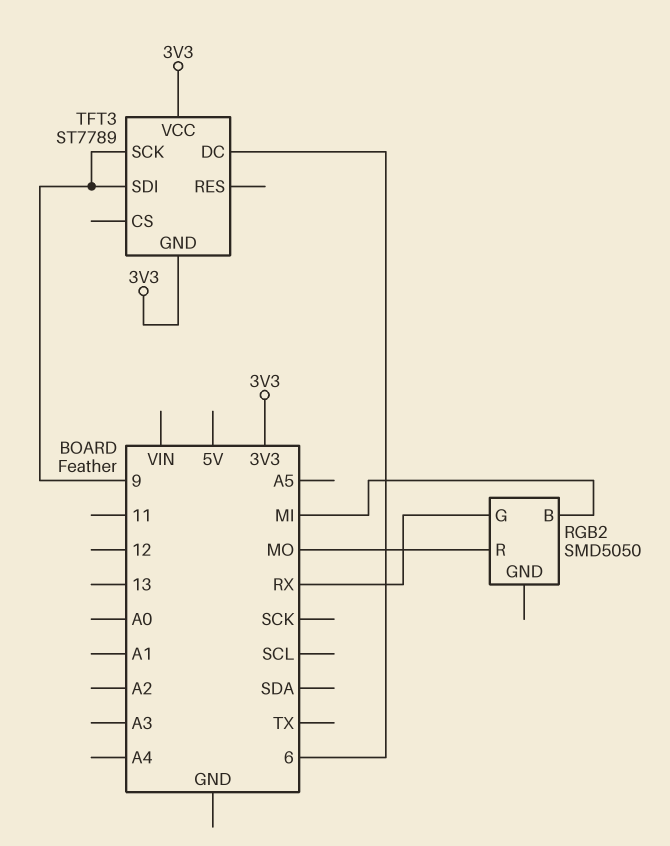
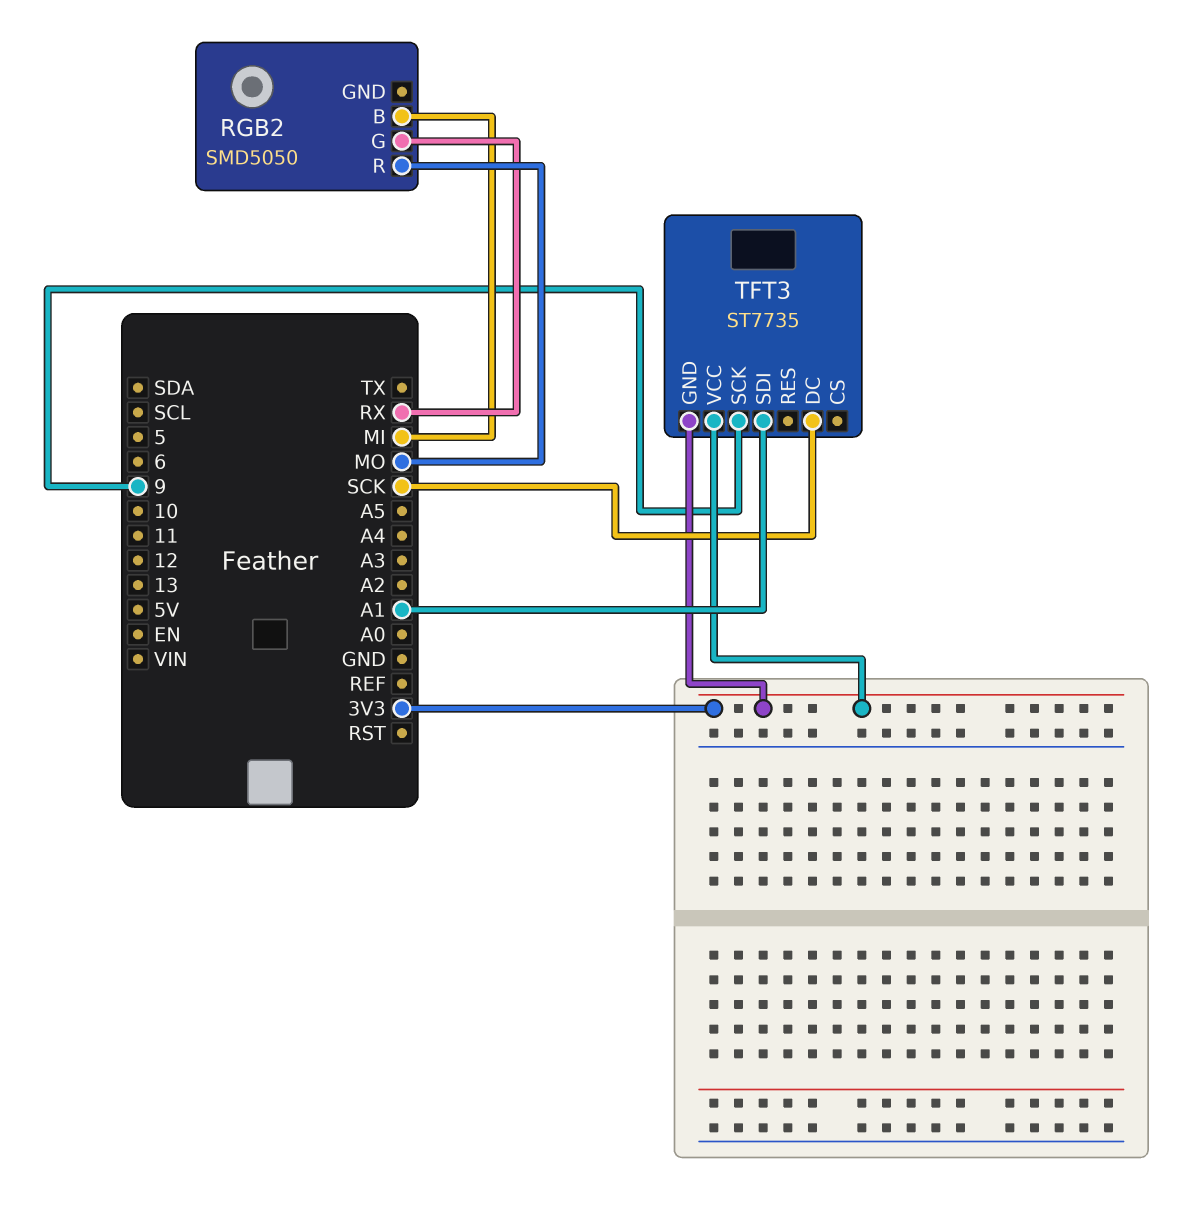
TFT3: ST7789 -> ST7735
TFT3 pin DC: 6 -> SCK
TFT3 pin SDI: 9 -> A1

